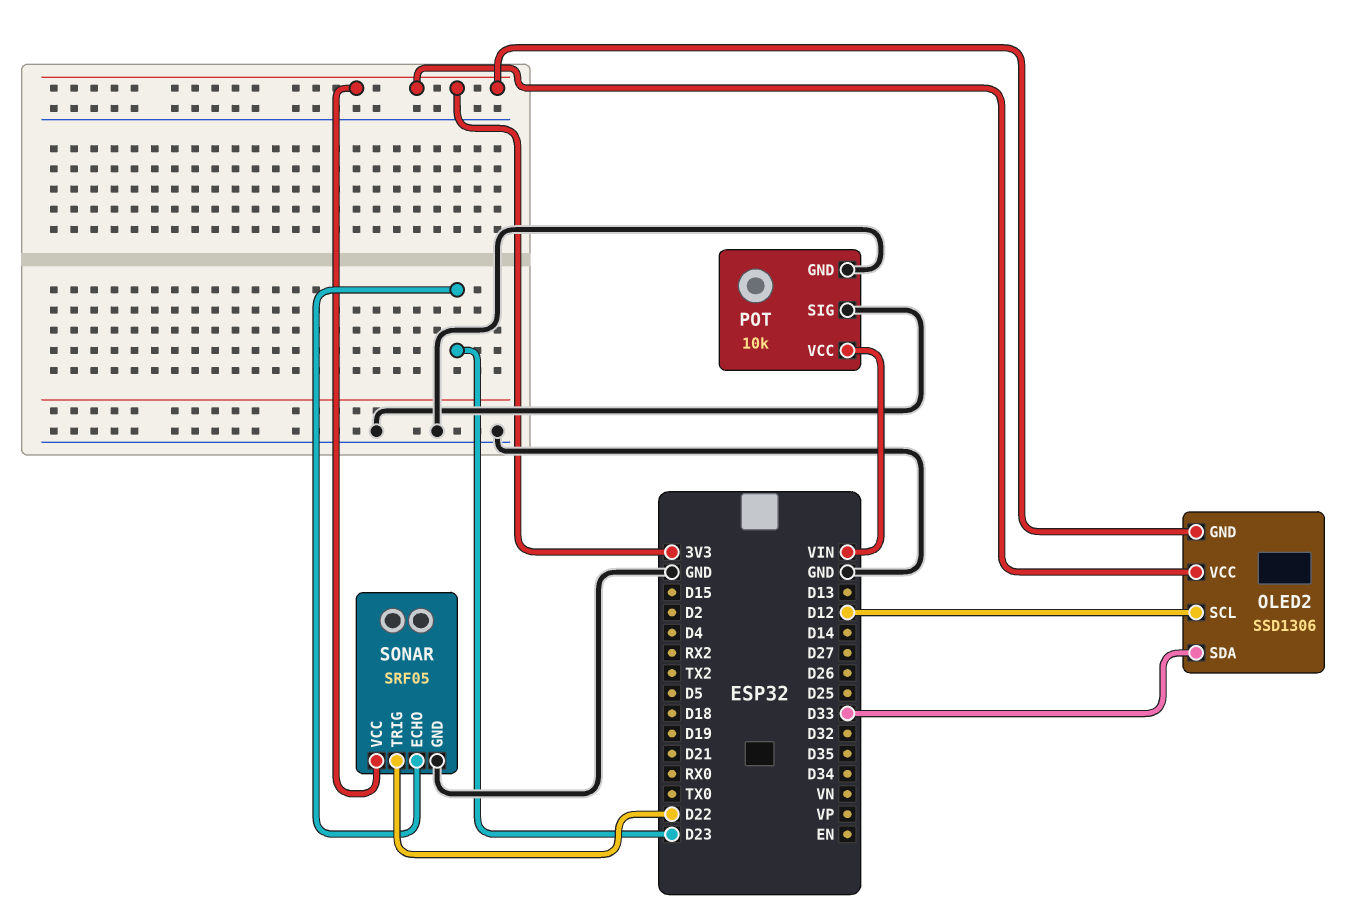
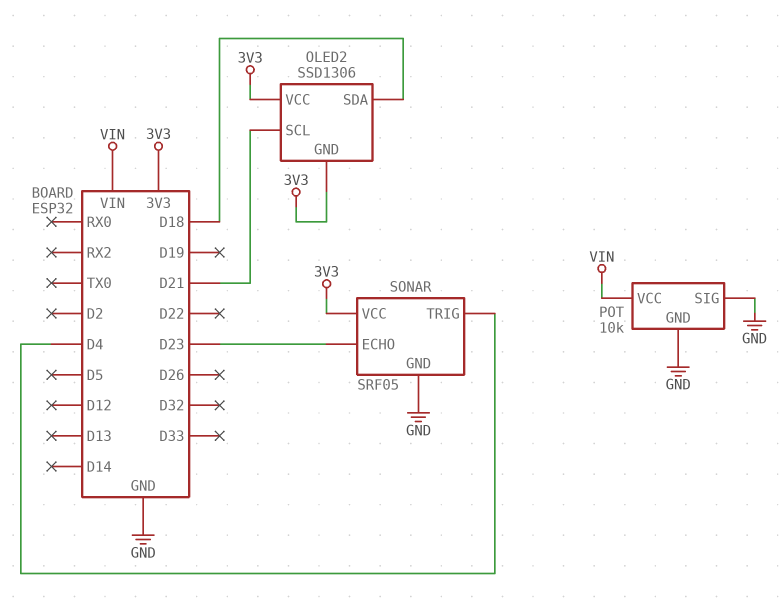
OLED2 pin SCL: D12 -> D21
OLED2 pin SDA: D33 -> D18
SONAR pin TRIG: D22 -> D4

